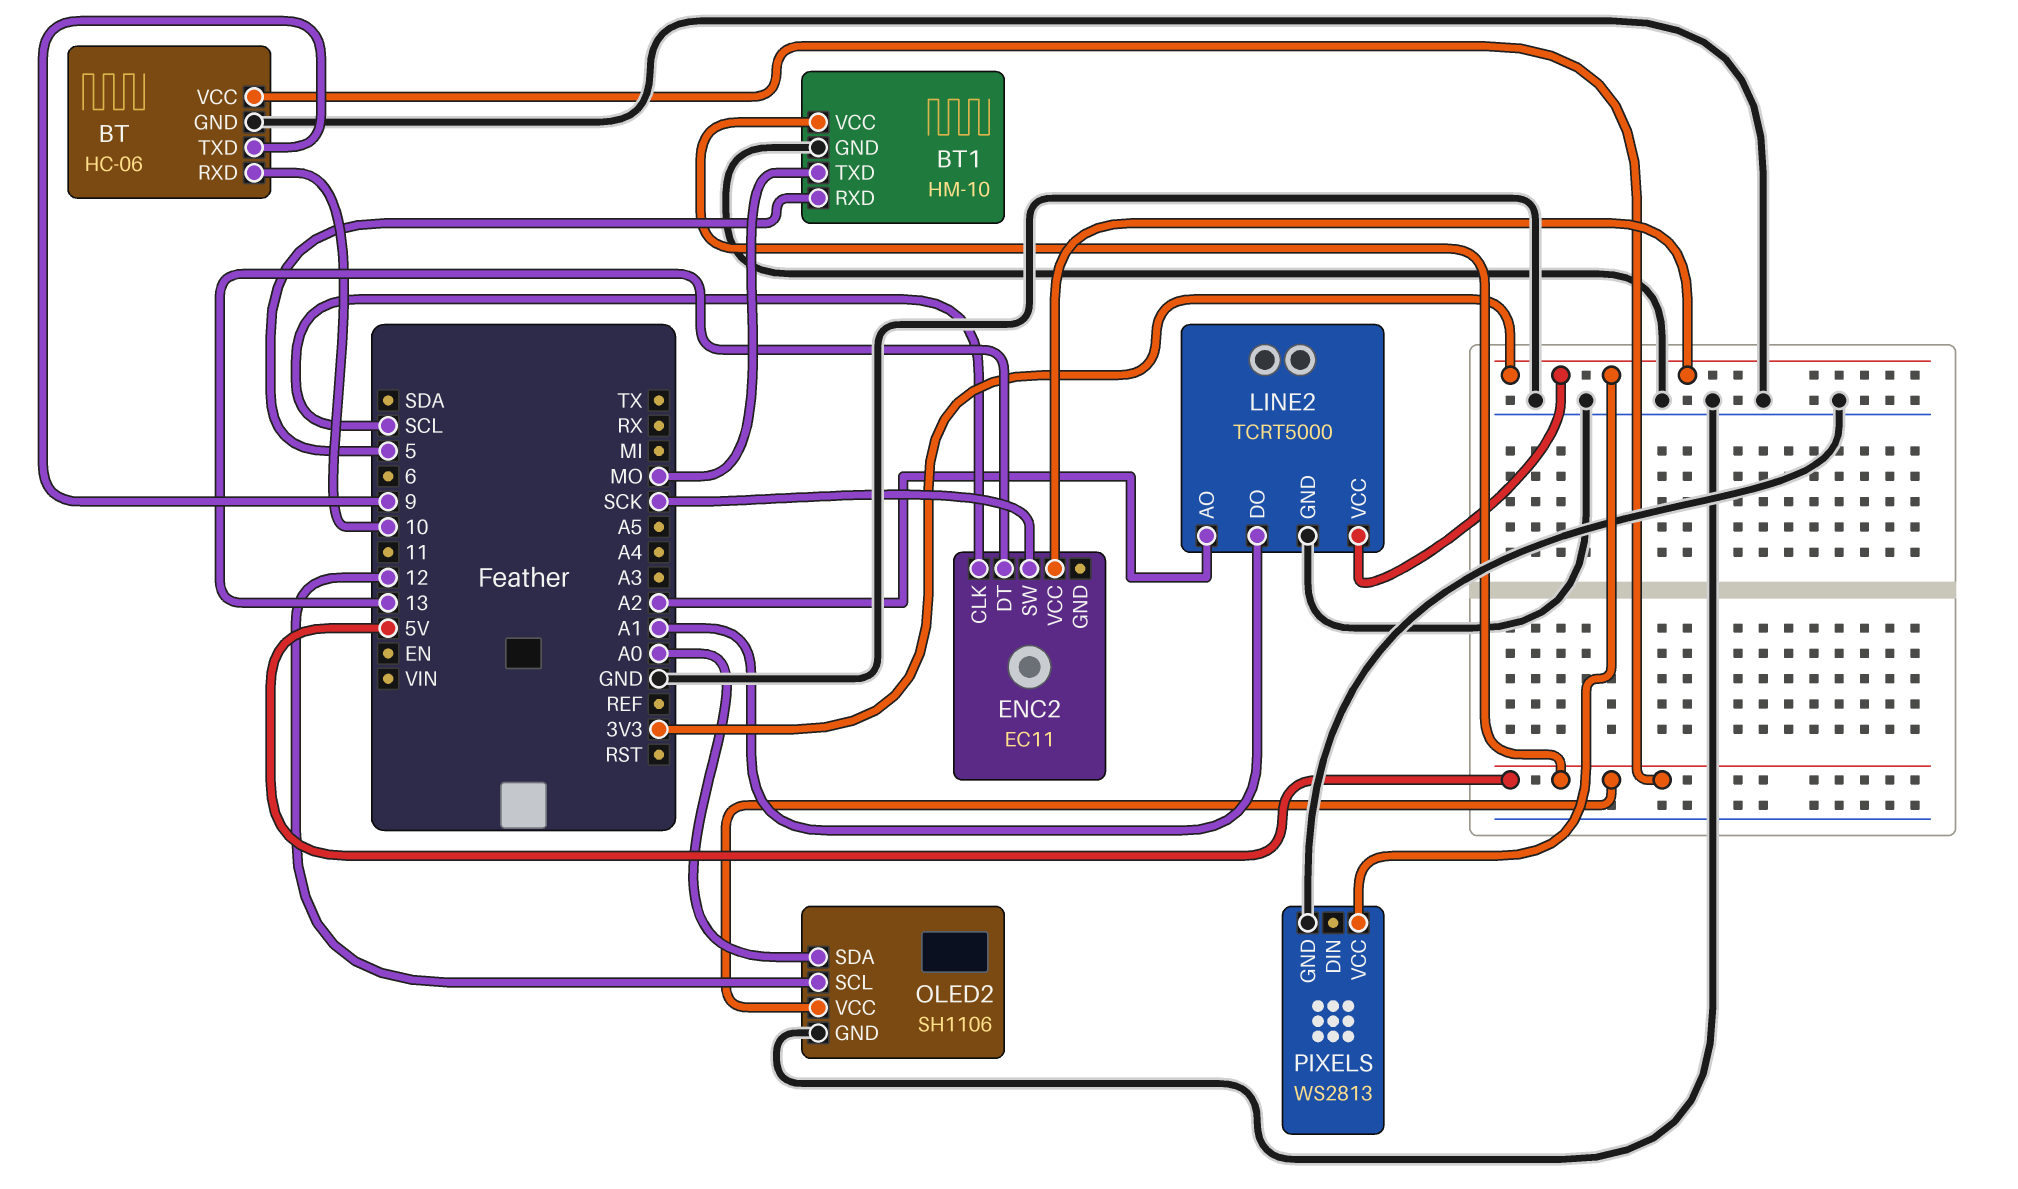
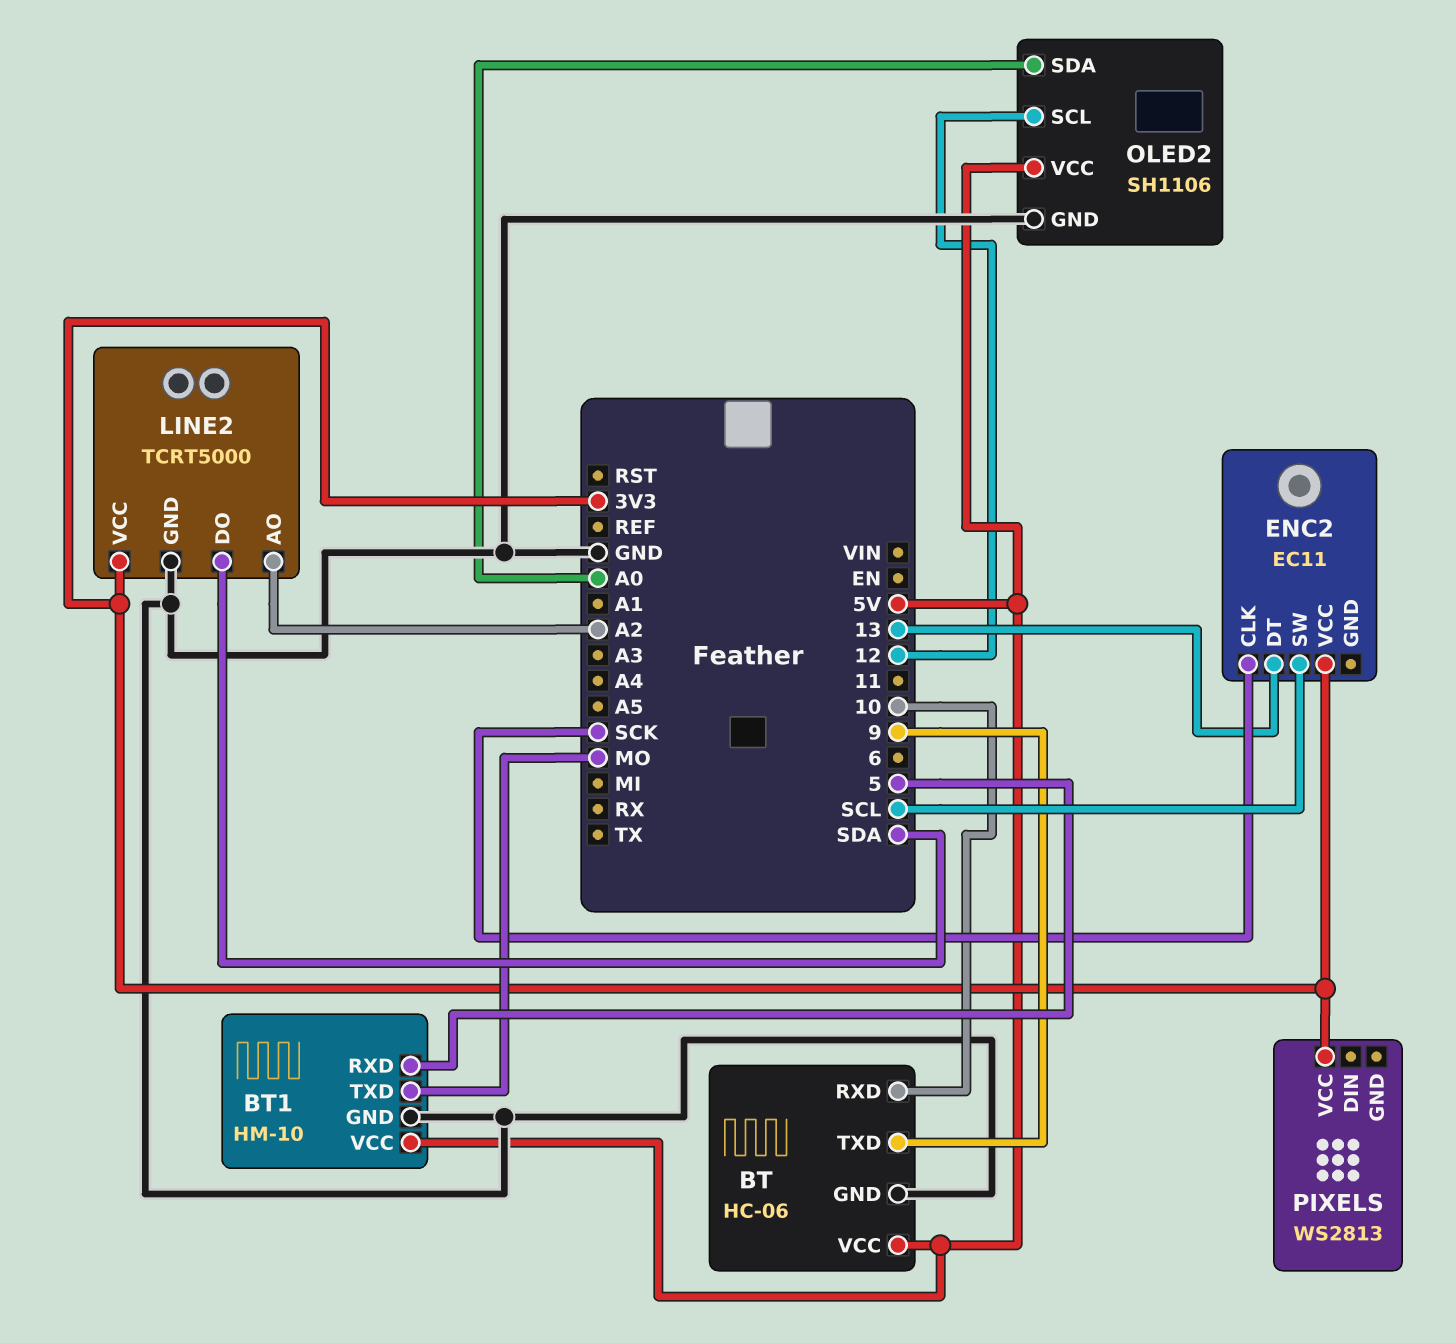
ENC2 pin CLK: SCL -> SCK
ENC2 pin SW: SCK -> SCL
LINE2 pin DO: A1 -> SDA
PIXELS pin GND: GND -> none

